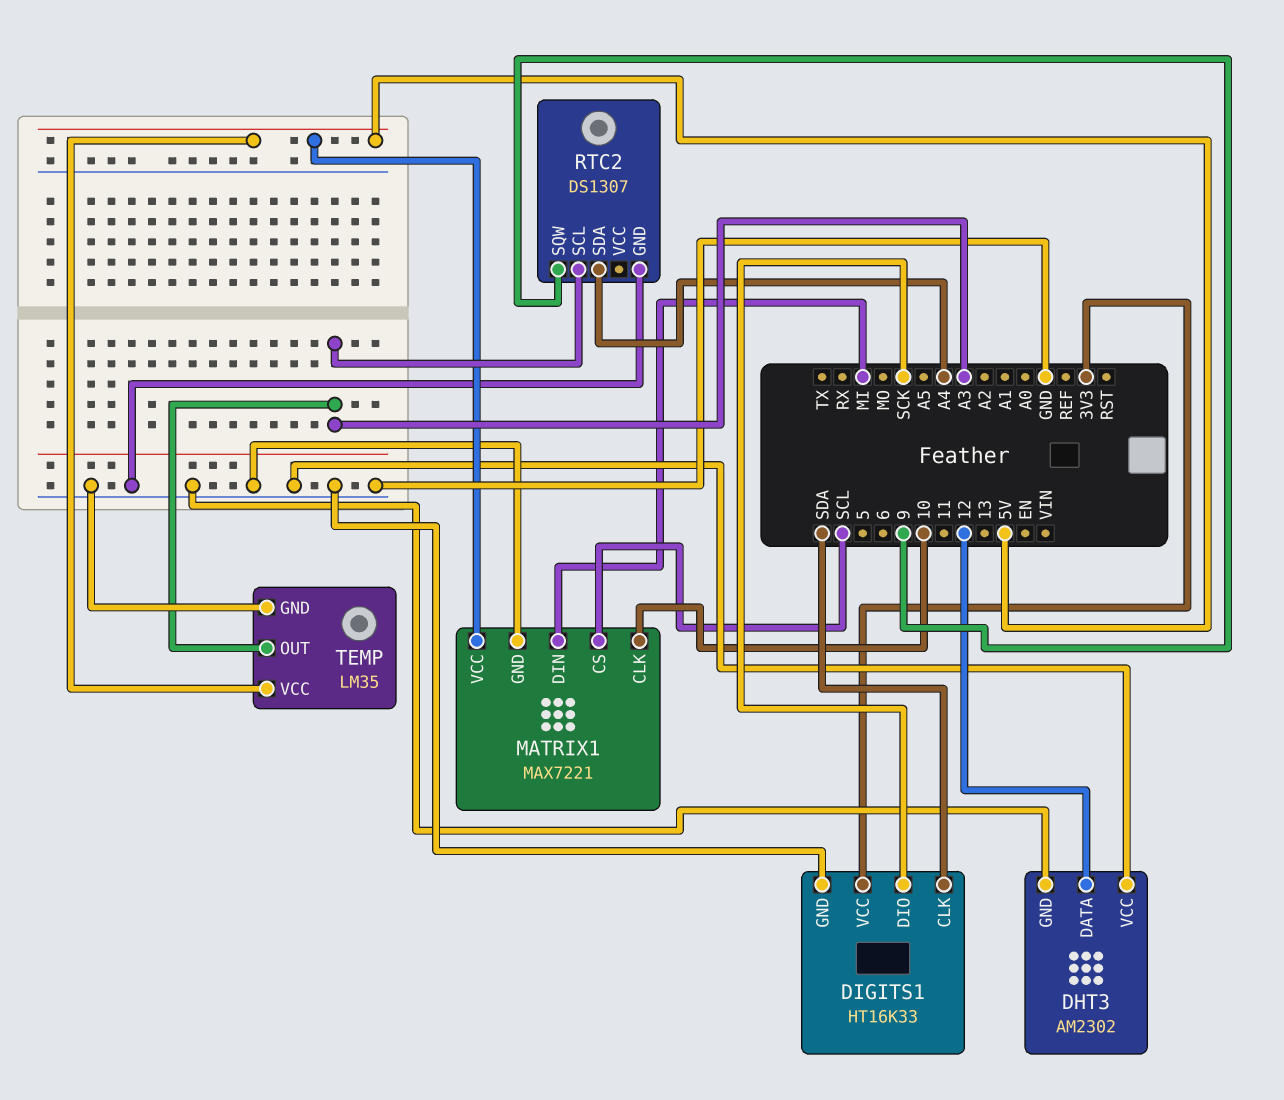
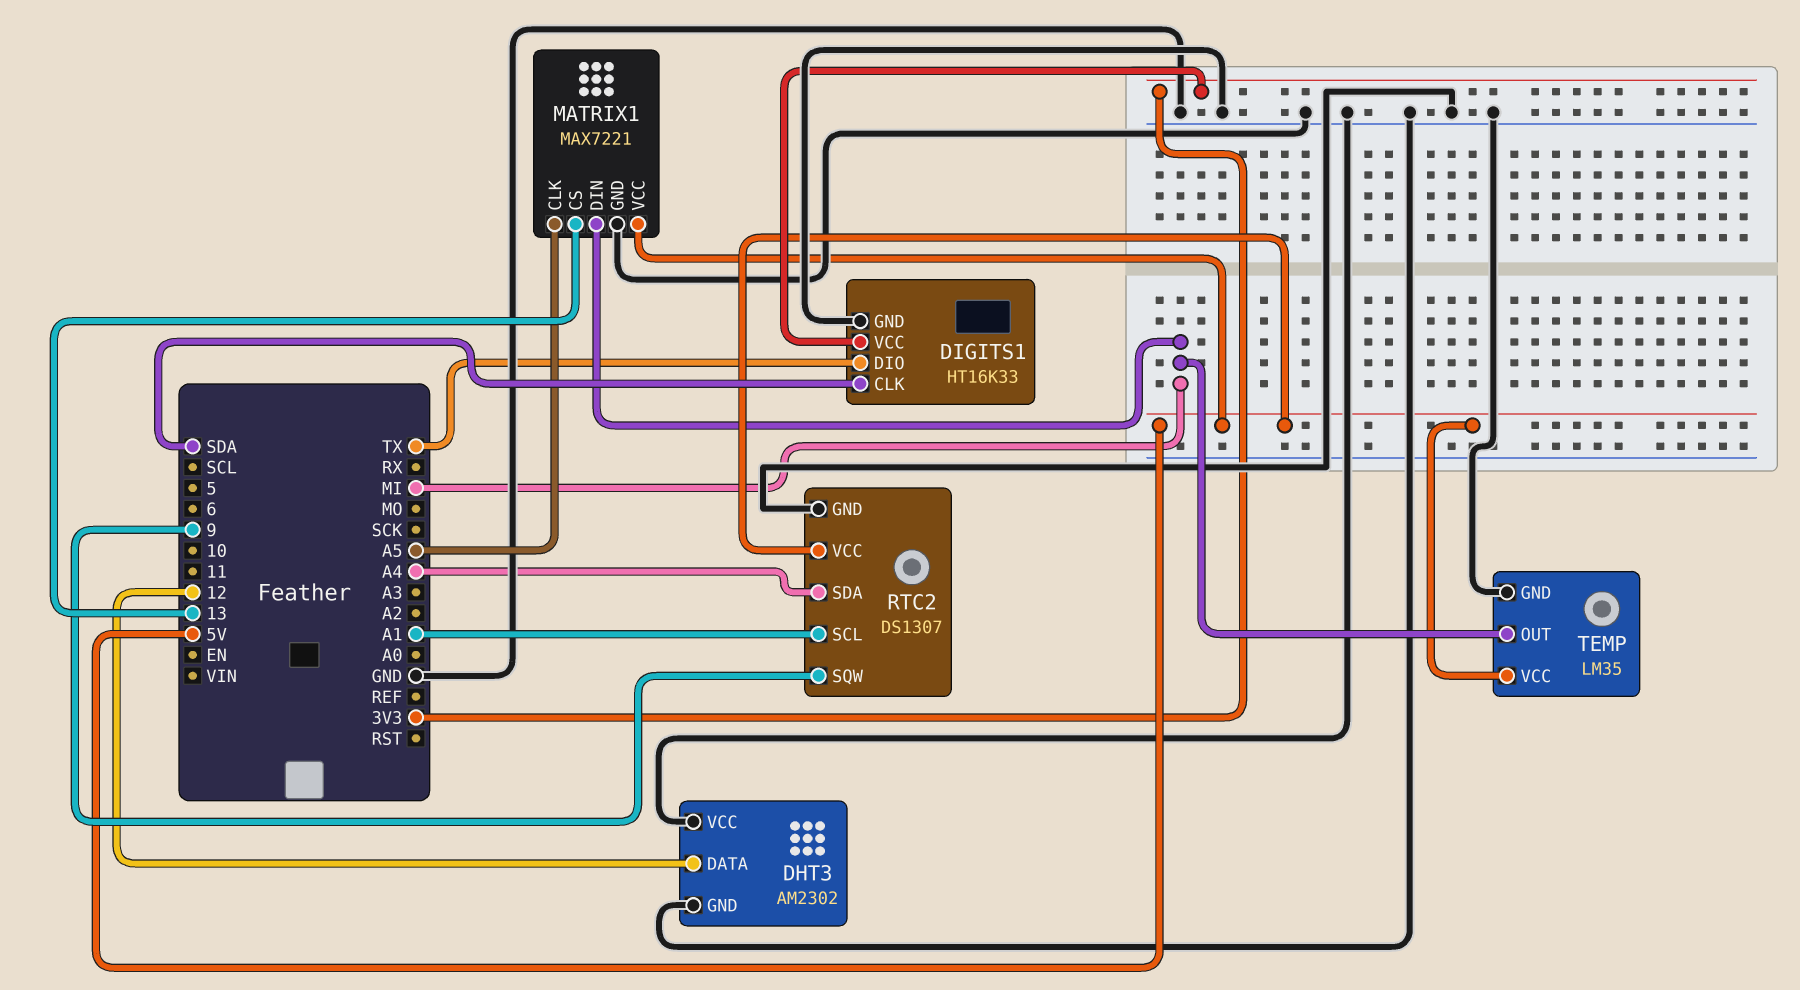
DIGITS1 pin DIO: SCK -> TX
MATRIX1 pin CLK: 10 -> A5
MATRIX1 pin CS: SCL -> 13
RTC2 pin SCL: A3 -> A1
RTC2 pin VCC: none -> 5V
TEMP pin OUT: A3 -> MI

